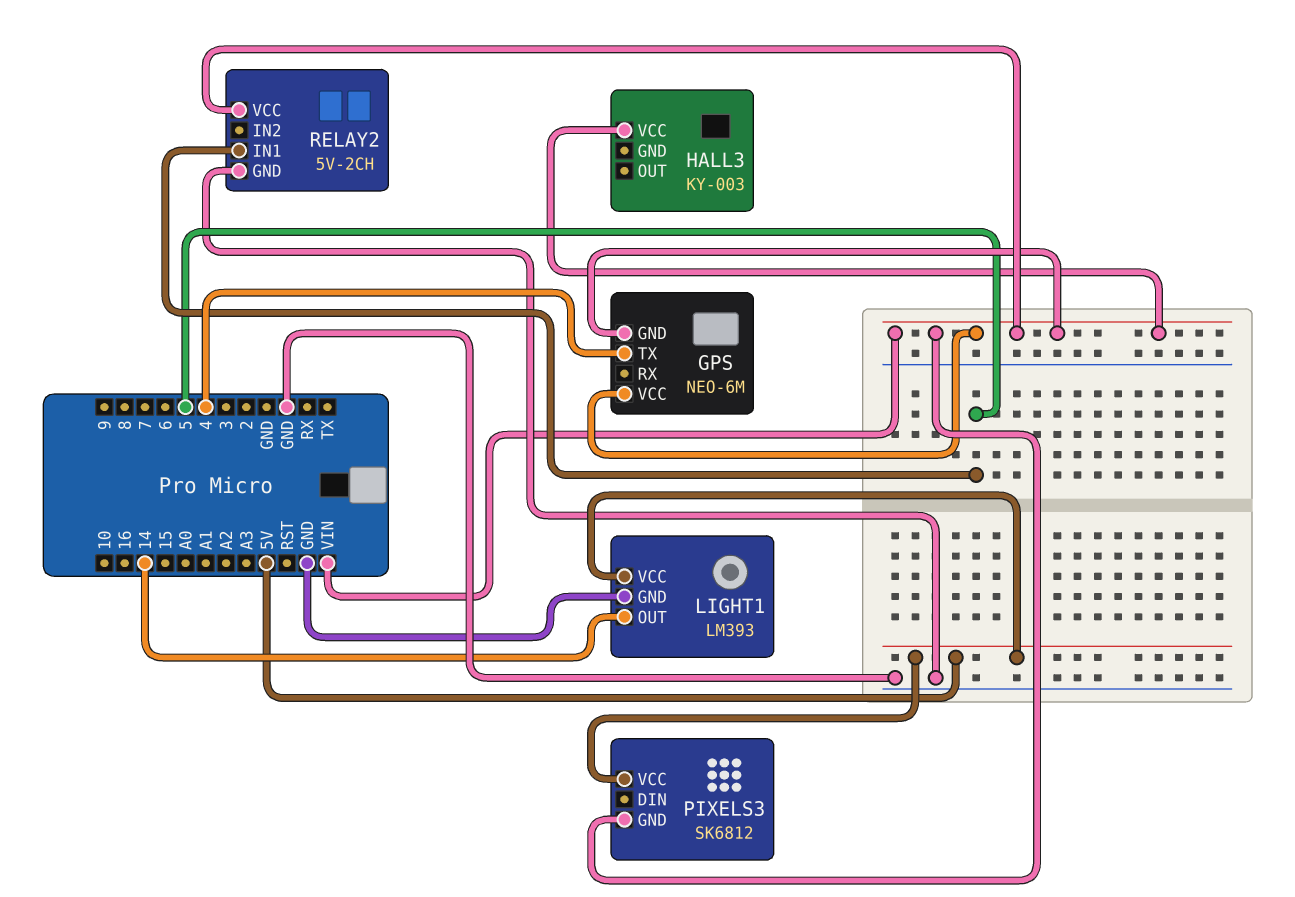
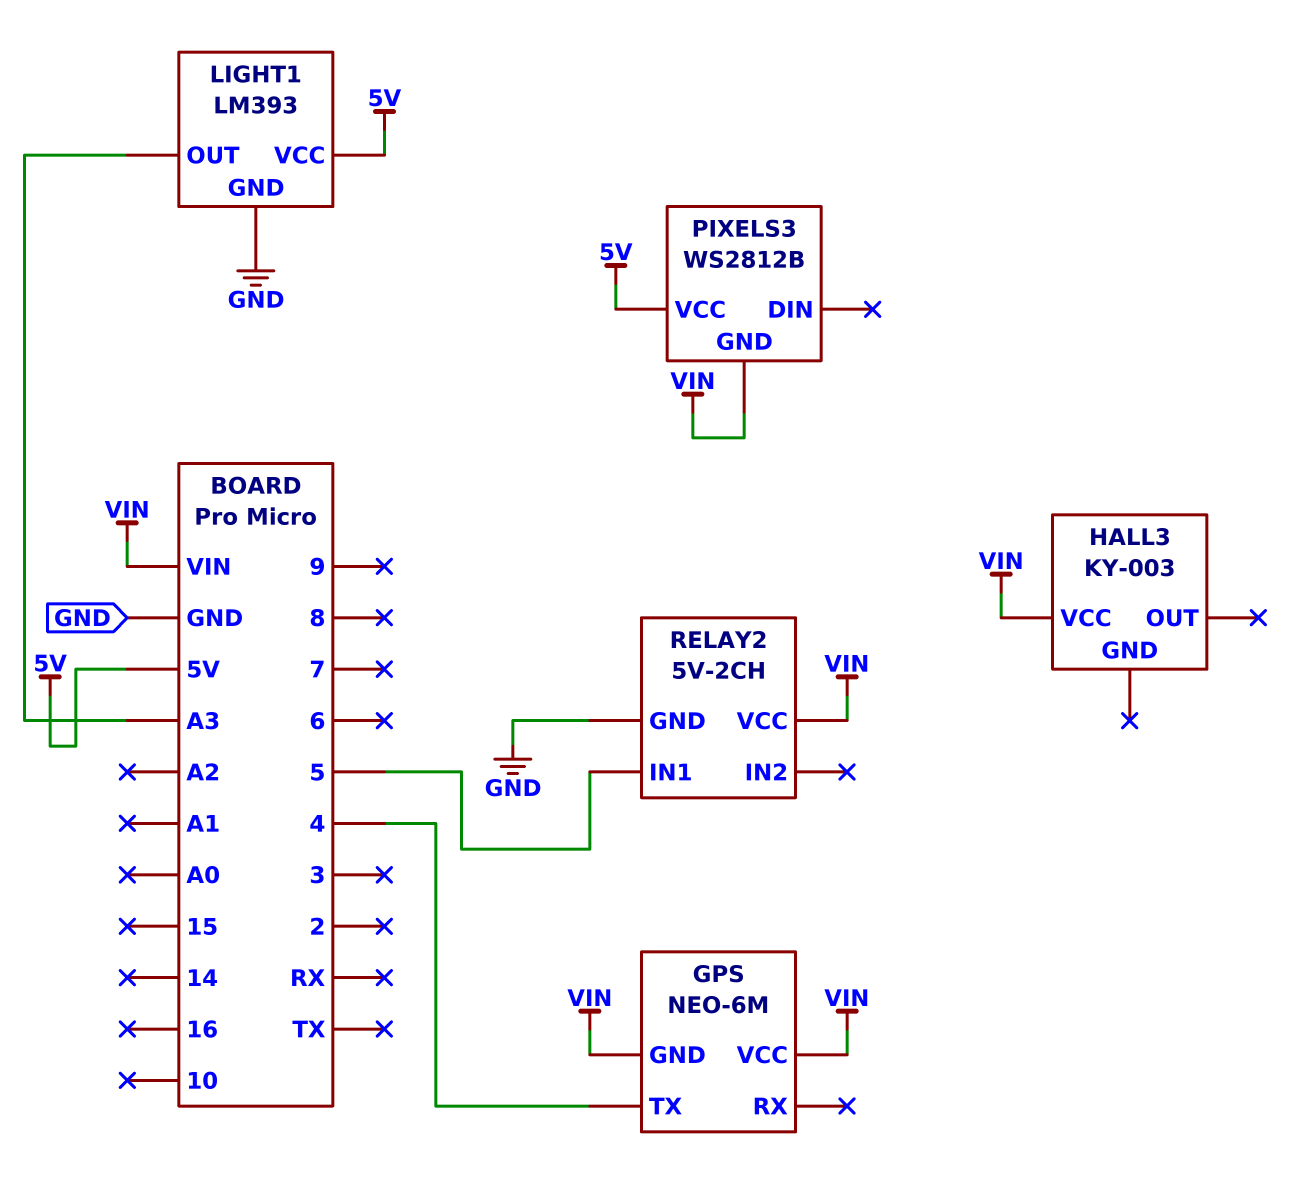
LIGHT1 pin OUT: 14 -> A3
PIXELS3: SK6812 -> WS2812B

